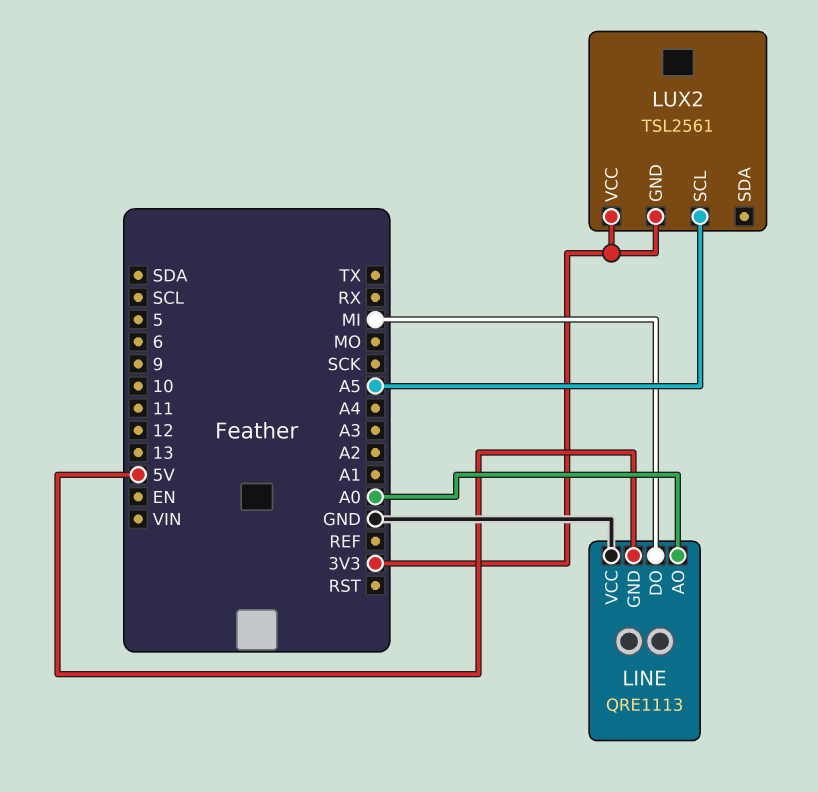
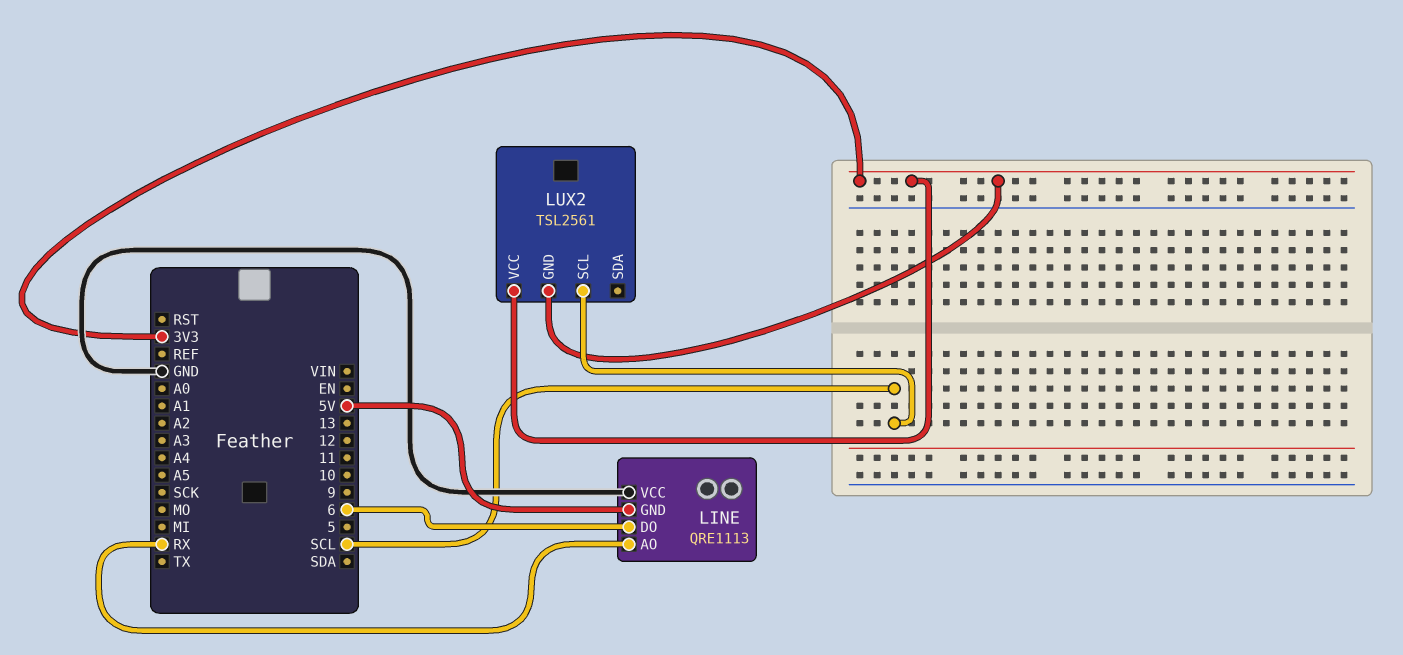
LINE pin AO: A0 -> RX
LINE pin DO: MI -> 6
LUX2 pin SCL: A5 -> SCL

